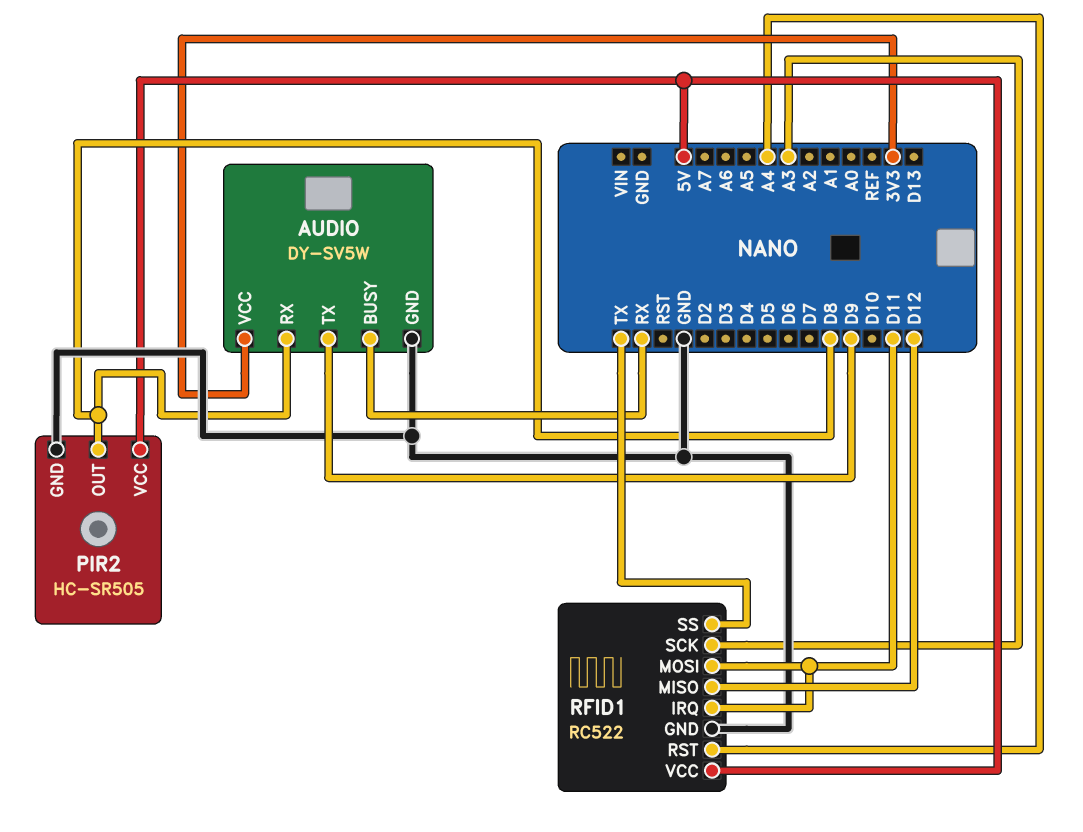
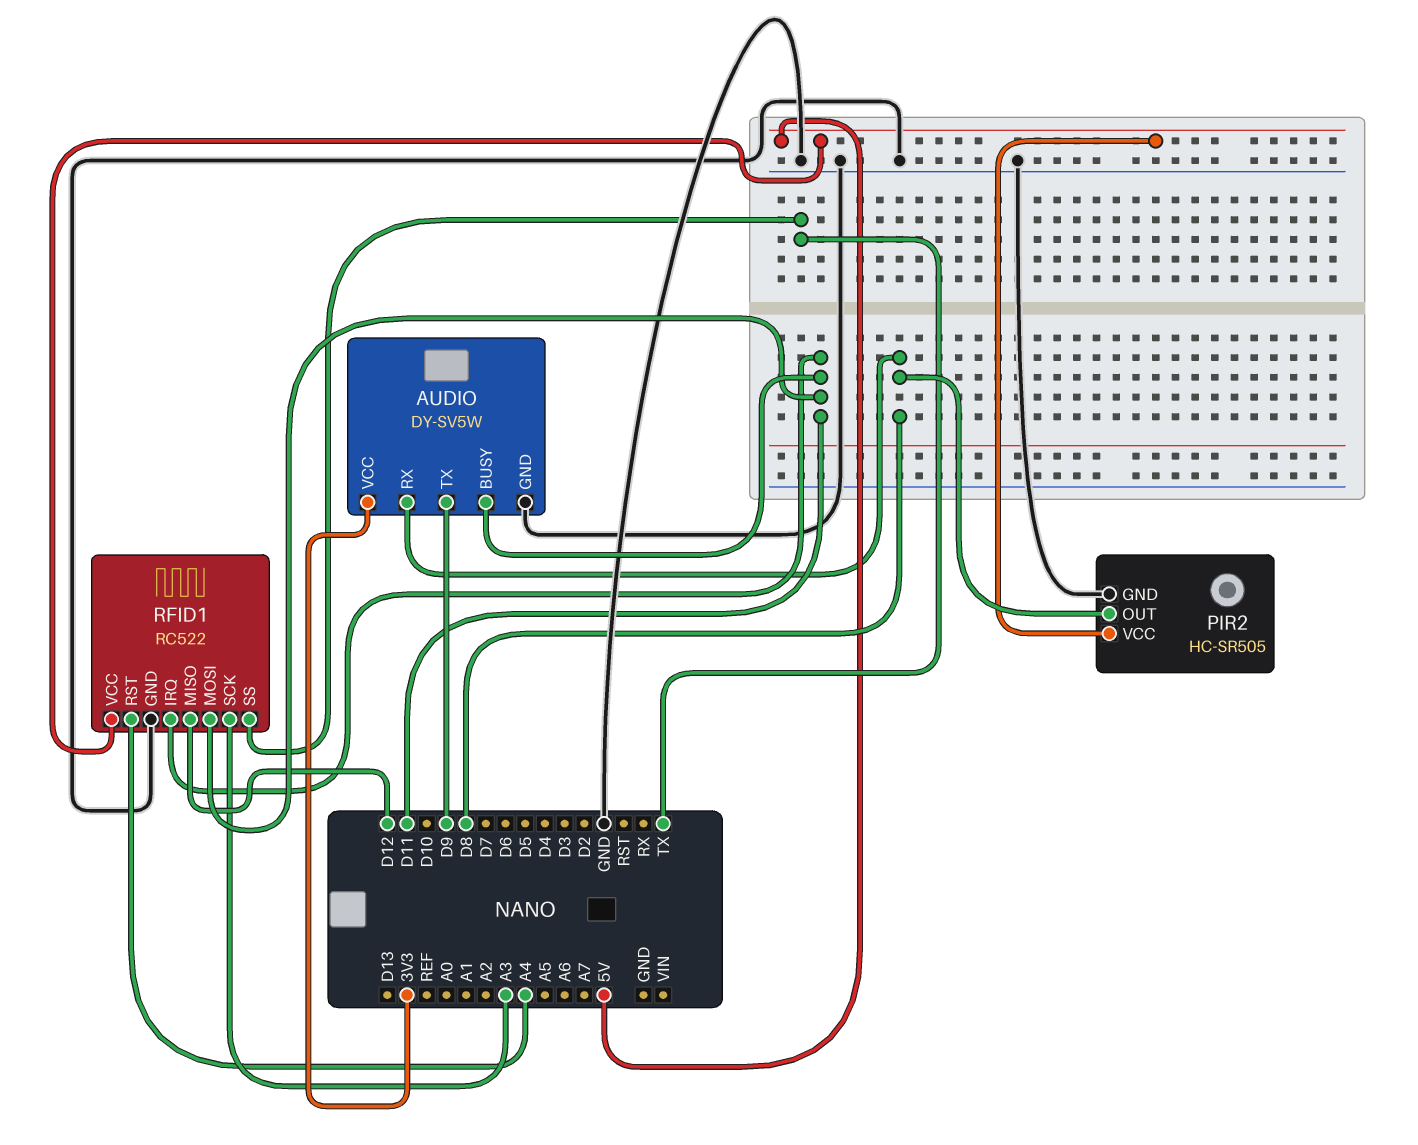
AUDIO pin BUSY: RX -> D11

